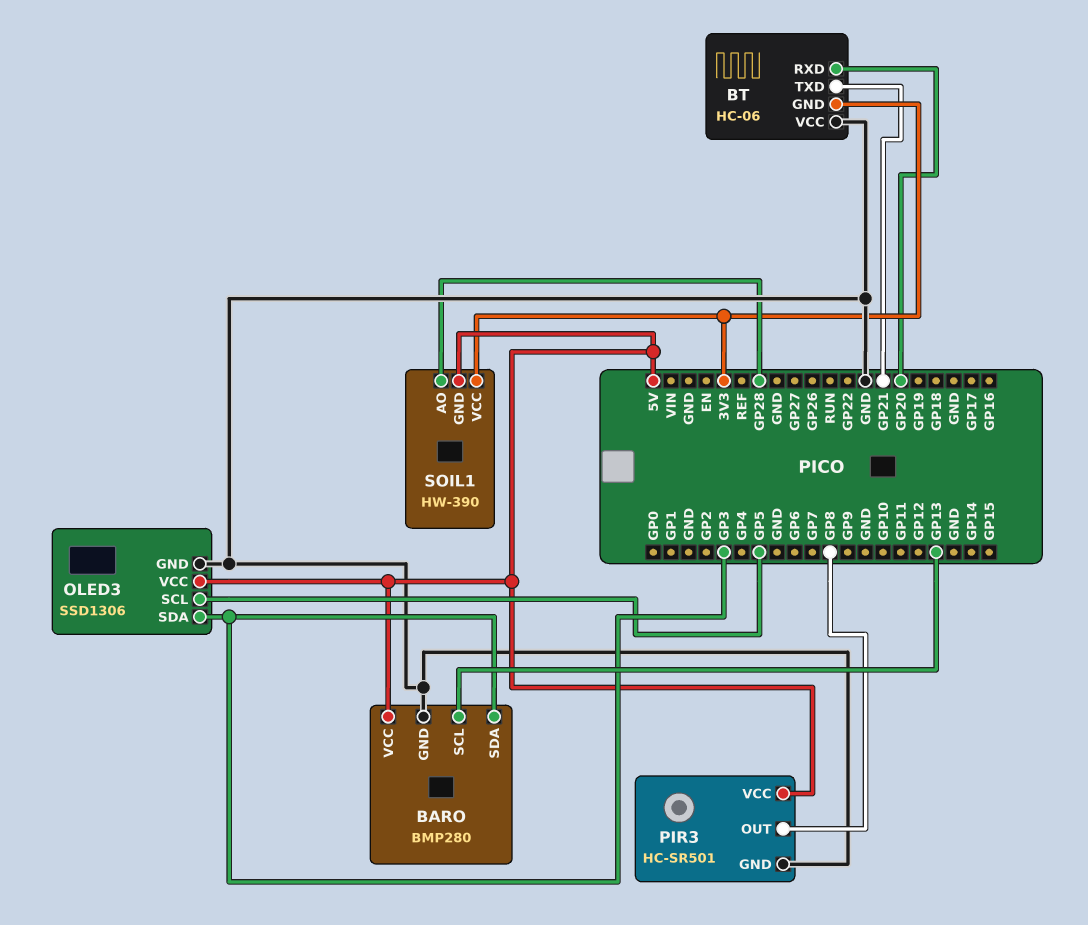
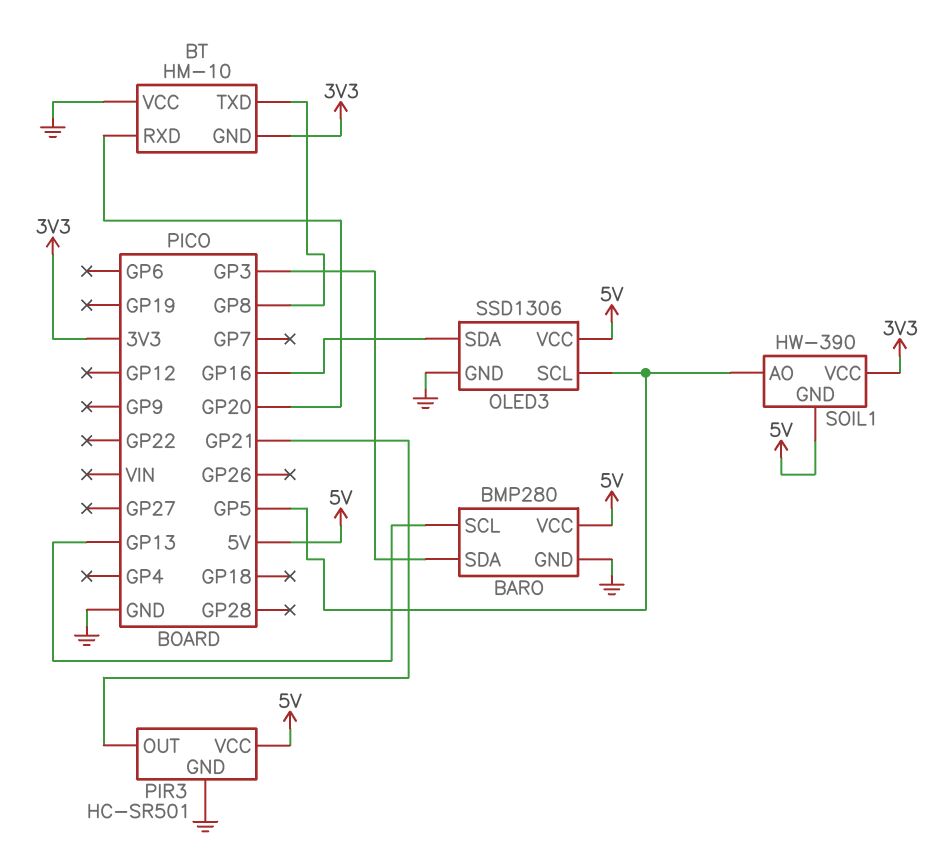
BT: HC-06 -> HM-10
BT pin TXD: GP21 -> GP8
OLED3 pin SDA: GP3 -> GP16
PIR3 pin OUT: GP8 -> GP21
SOIL1 pin AO: GP28 -> GP5

